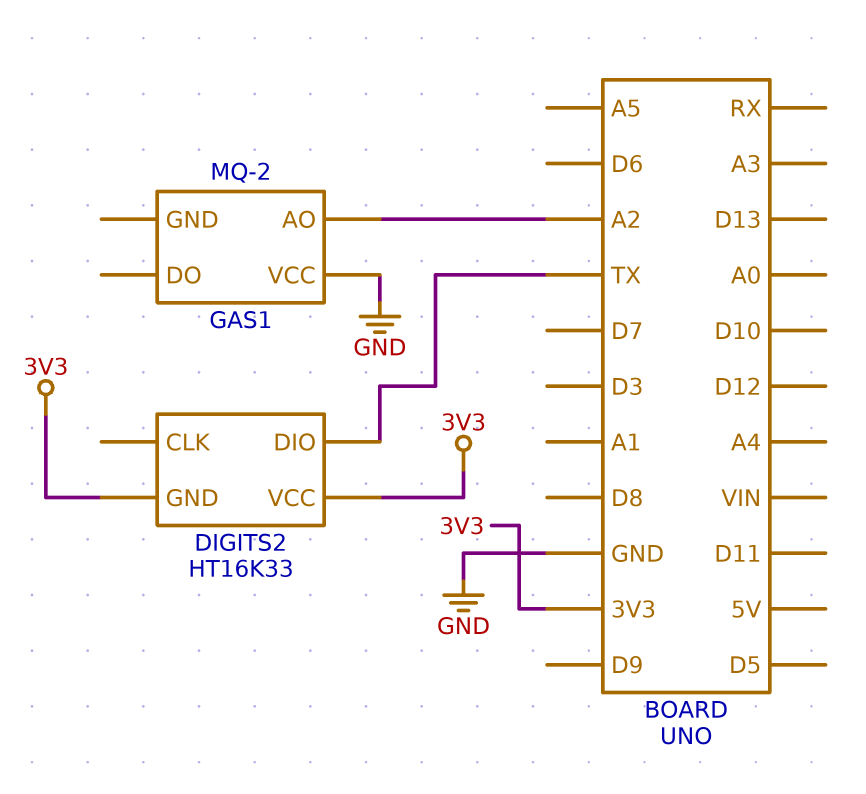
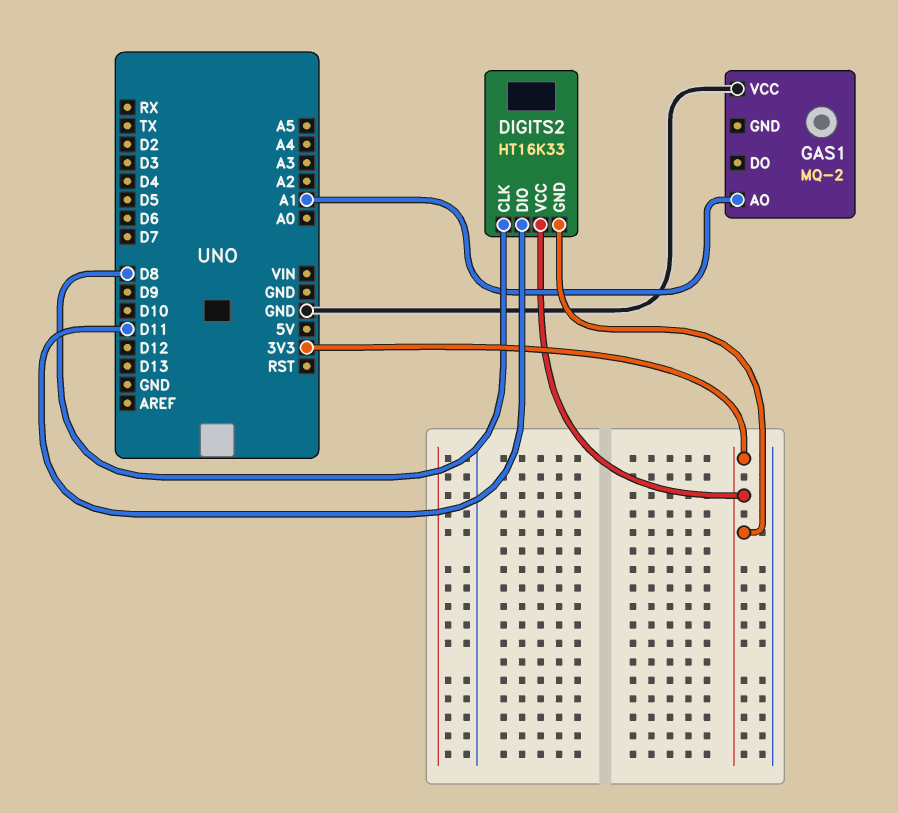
DIGITS2 pin CLK: none -> D8
DIGITS2 pin DIO: TX -> D11
GAS1 pin AO: A2 -> A1

